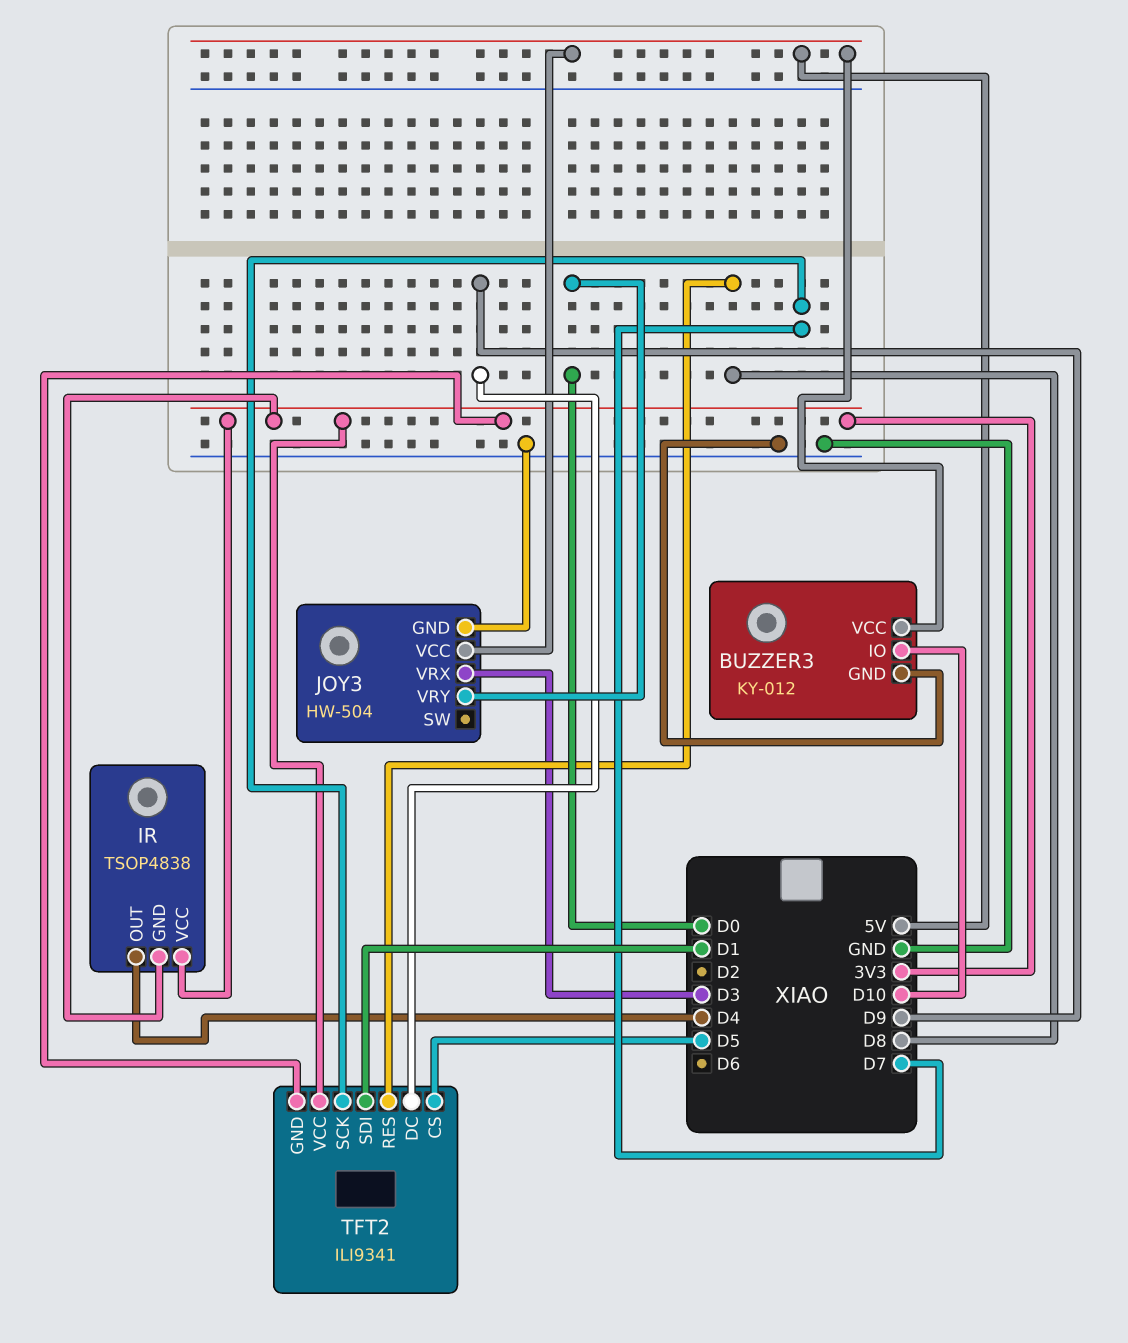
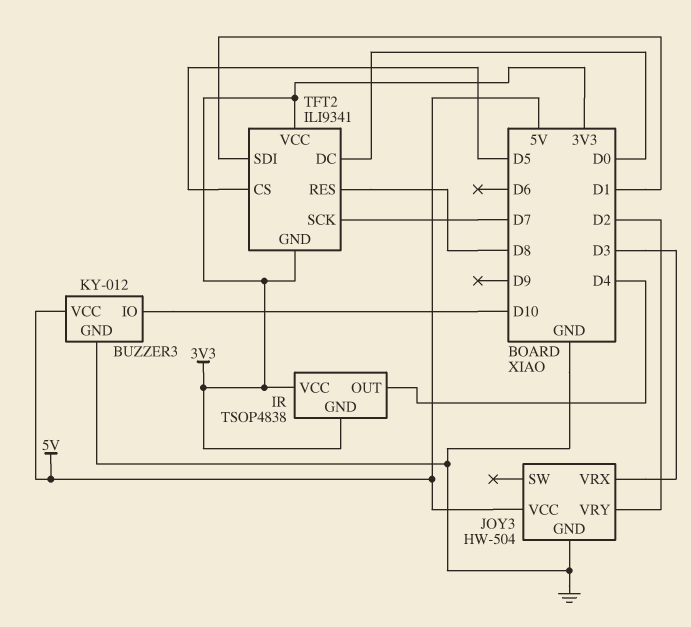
JOY3 pin VRY: D0 -> D2
TFT2 pin DC: D9 -> D0

